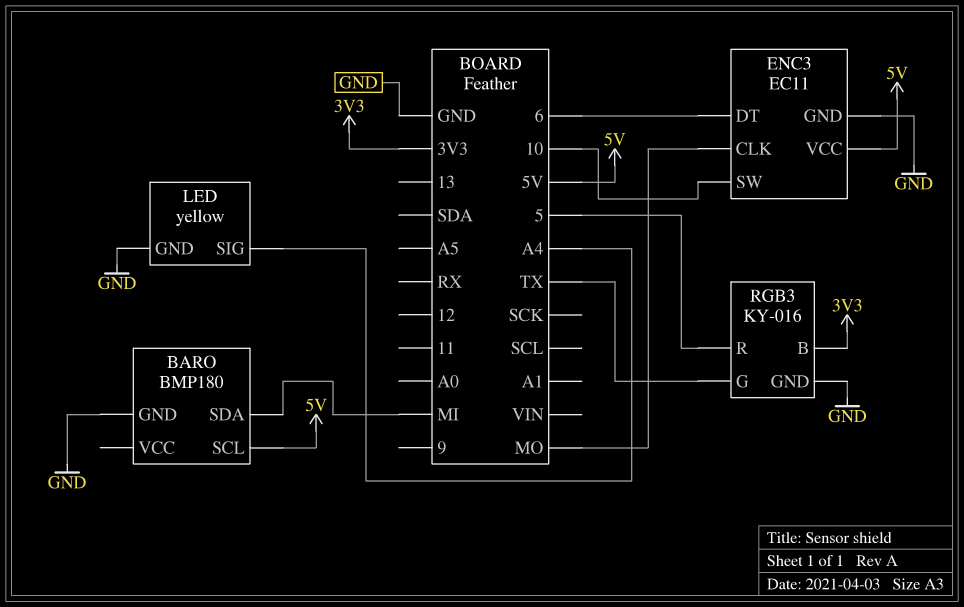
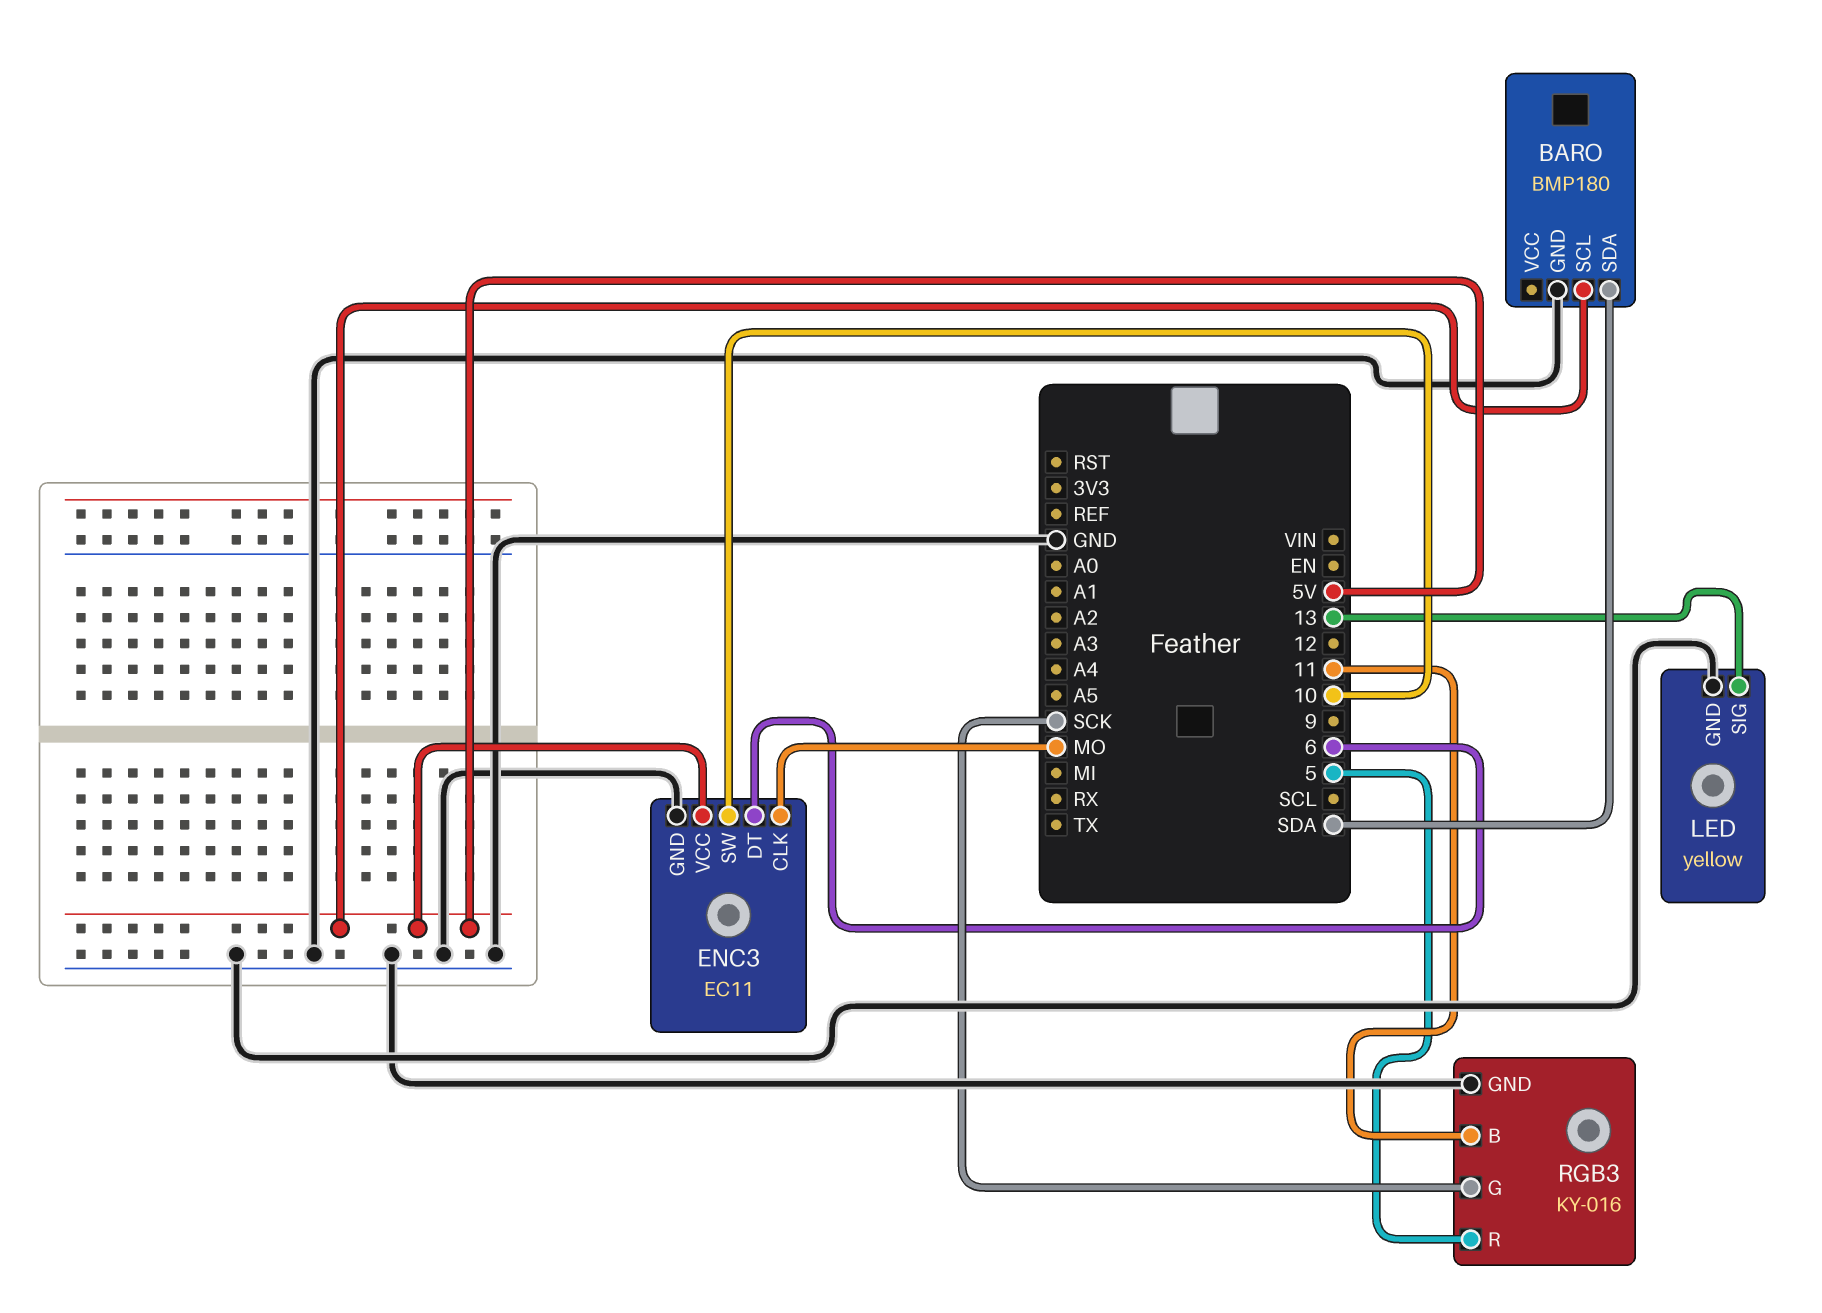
BARO pin SDA: MI -> SDA
LED pin SIG: A4 -> 13
RGB3 pin B: 3V3 -> 11
RGB3 pin G: TX -> SCK

